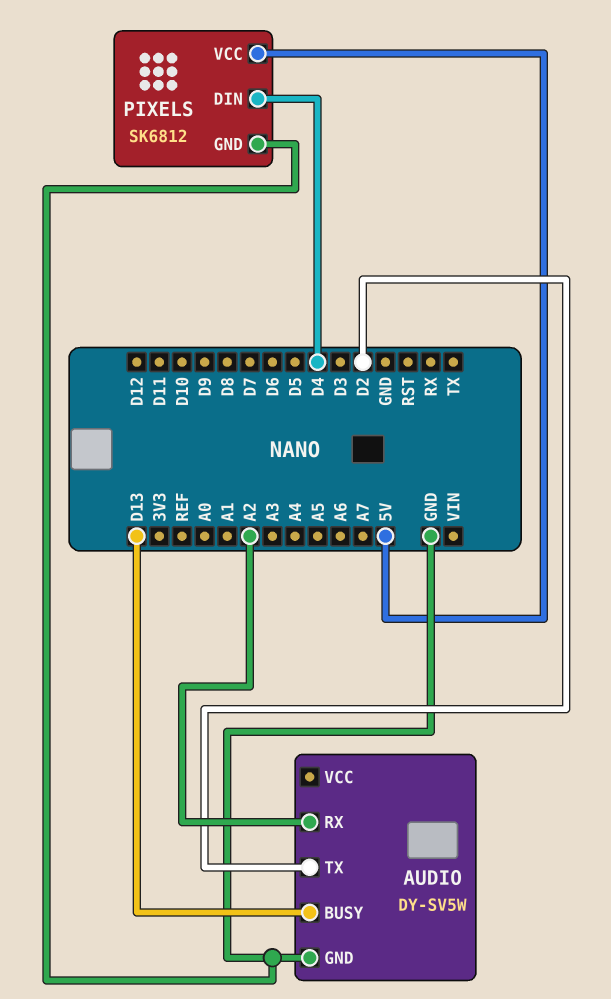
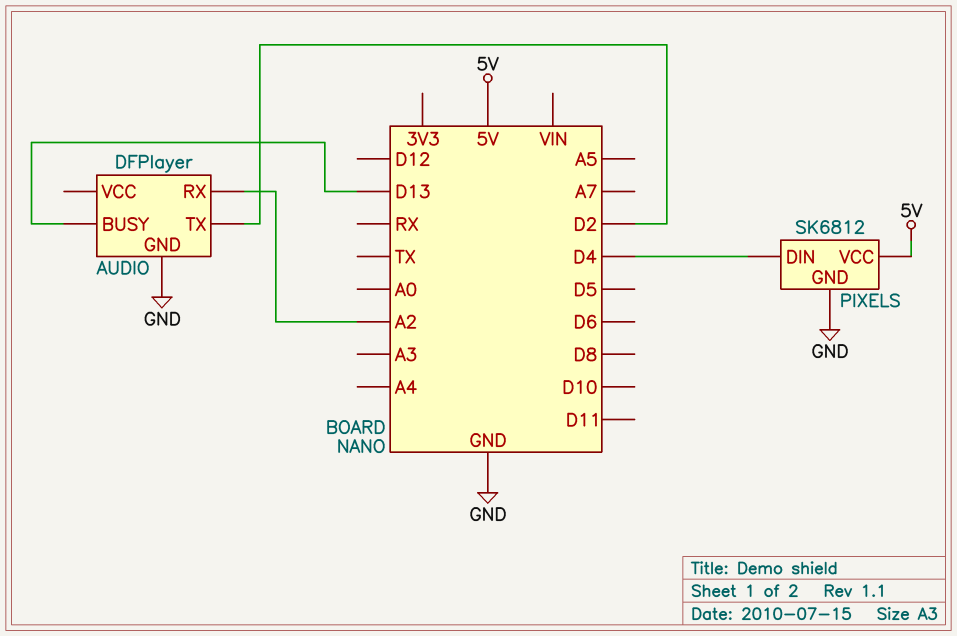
AUDIO: DY-SV5W -> DFPlayer

